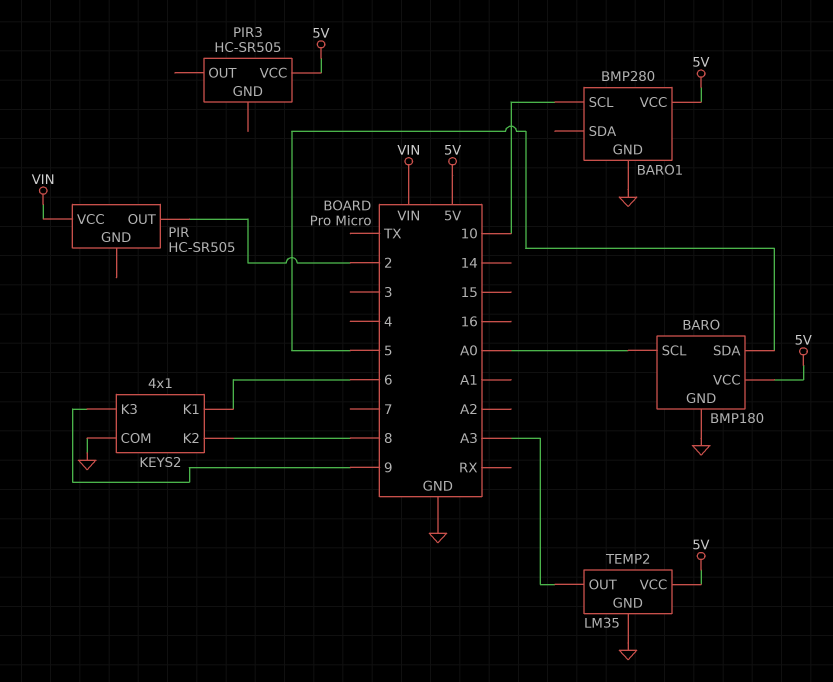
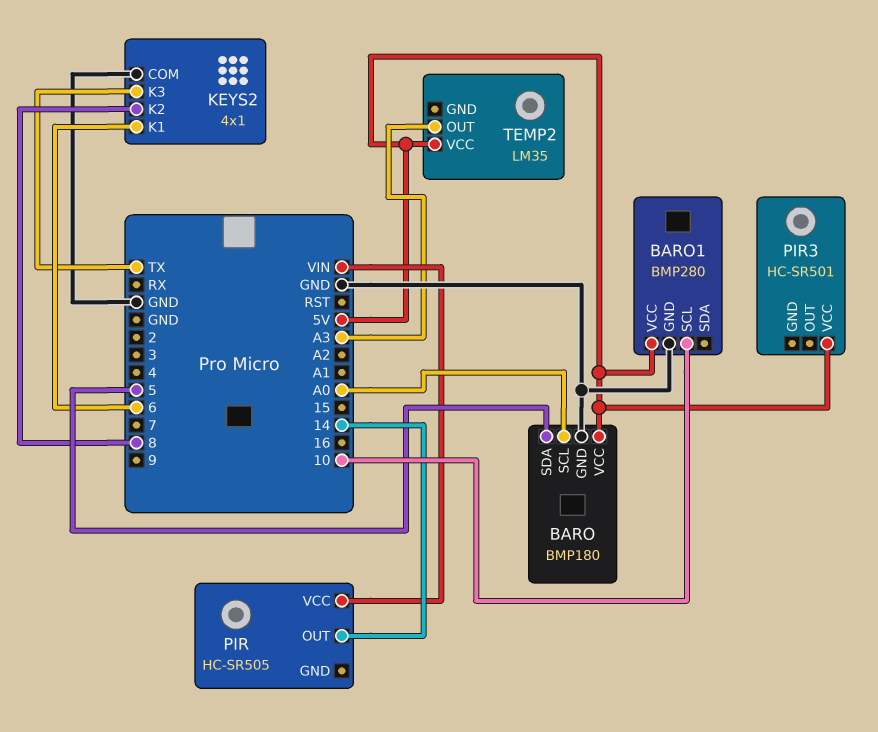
KEYS2 pin K3: 9 -> TX
PIR pin OUT: 2 -> 14
PIR3: HC-SR505 -> HC-SR501
TEMP2 pin GND: GND -> none

